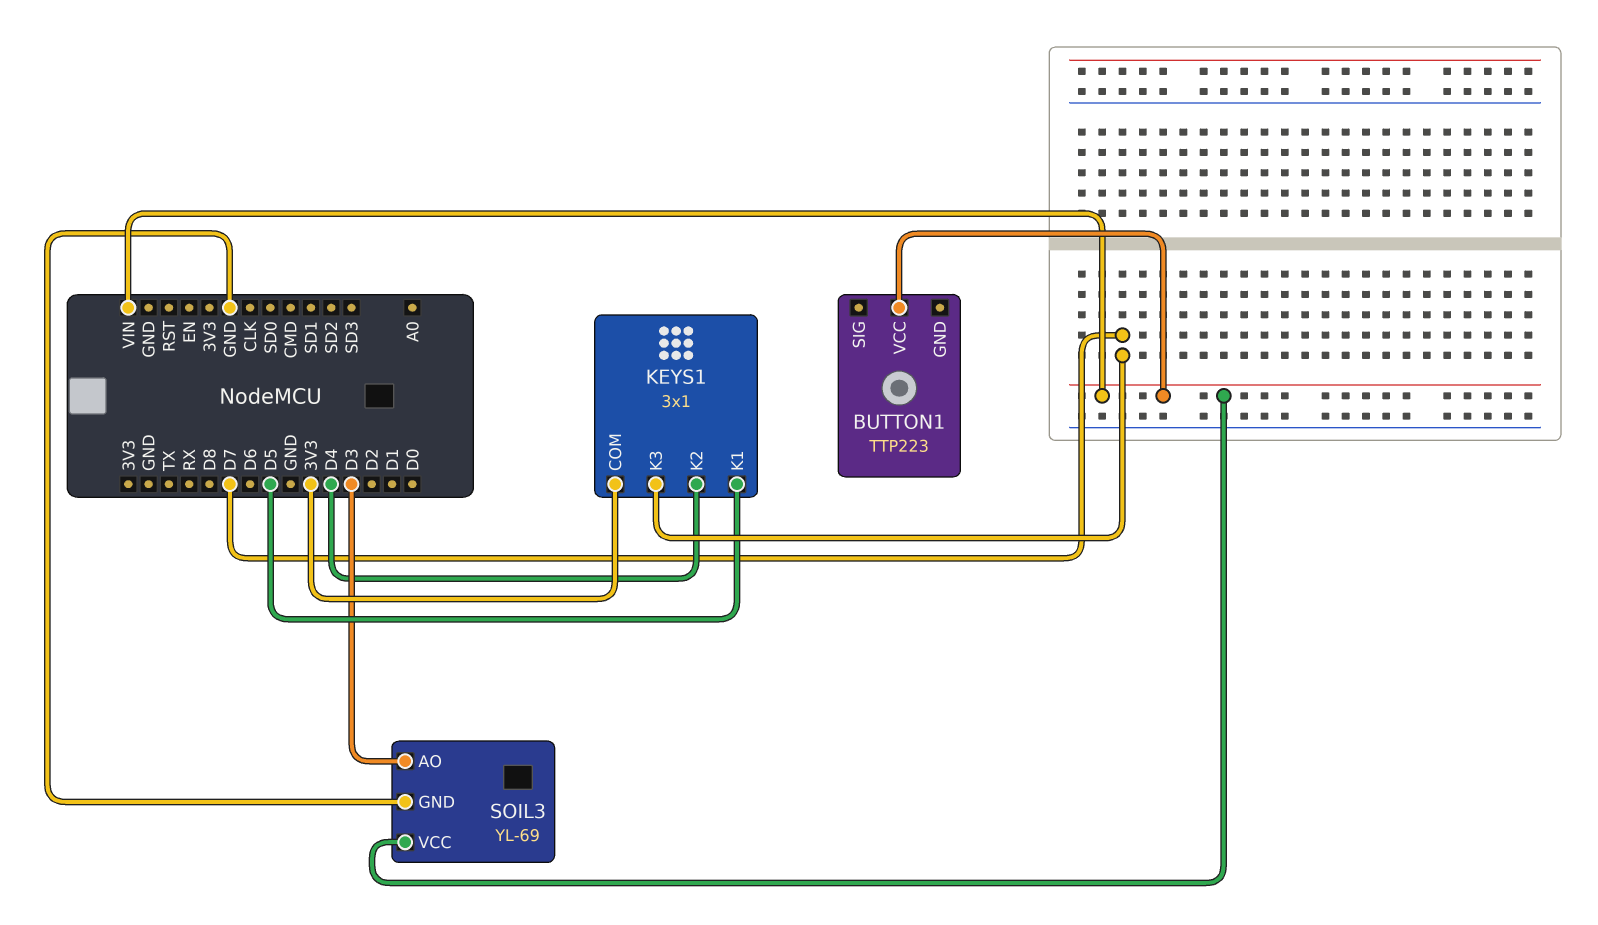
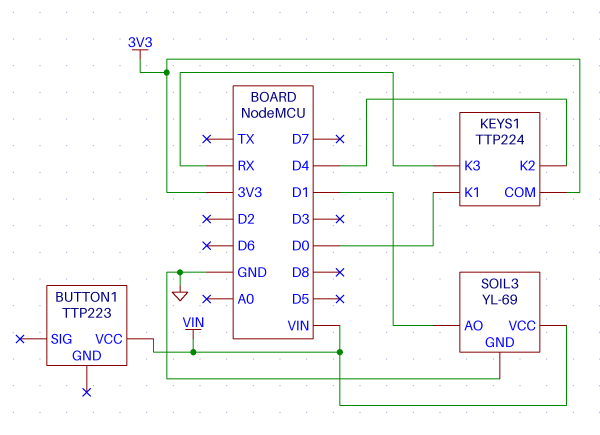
KEYS1: 3x1 -> TTP224
KEYS1 pin K1: D5 -> D0
KEYS1 pin K3: D7 -> RX
SOIL3 pin AO: D3 -> D1

